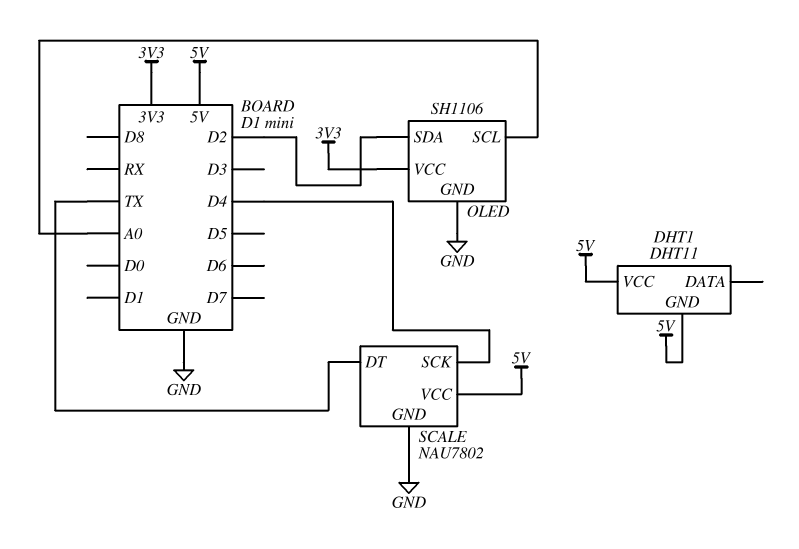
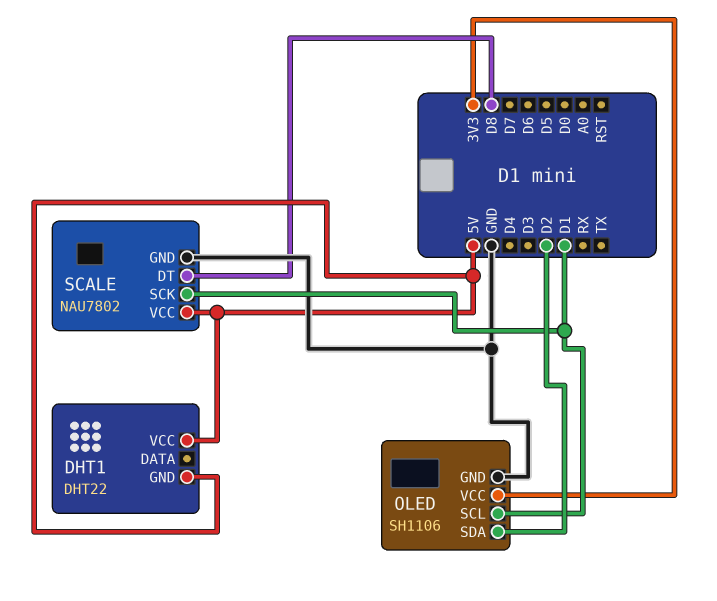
DHT1: DHT11 -> DHT22
OLED pin SCL: A0 -> D1
SCALE pin DT: TX -> D8
SCALE pin SCK: D4 -> D1

